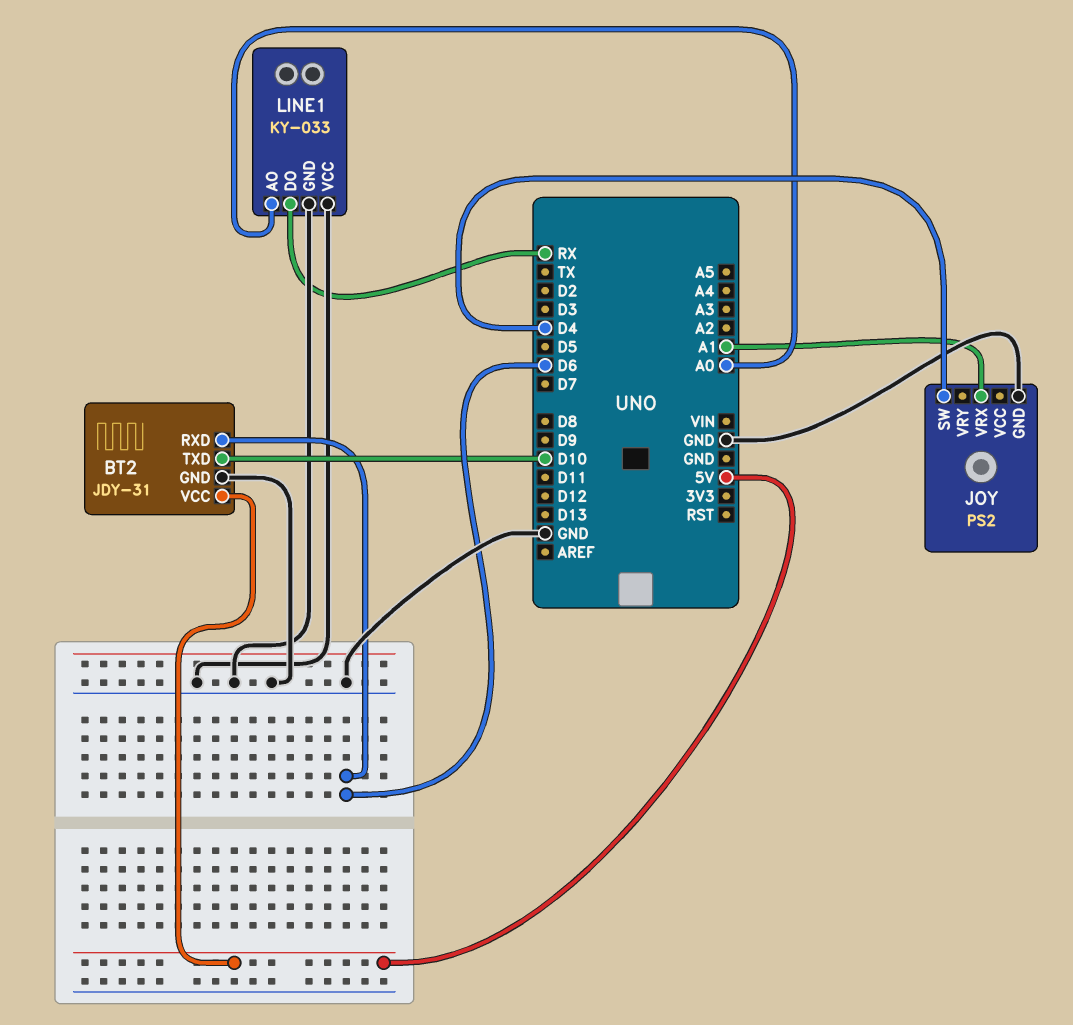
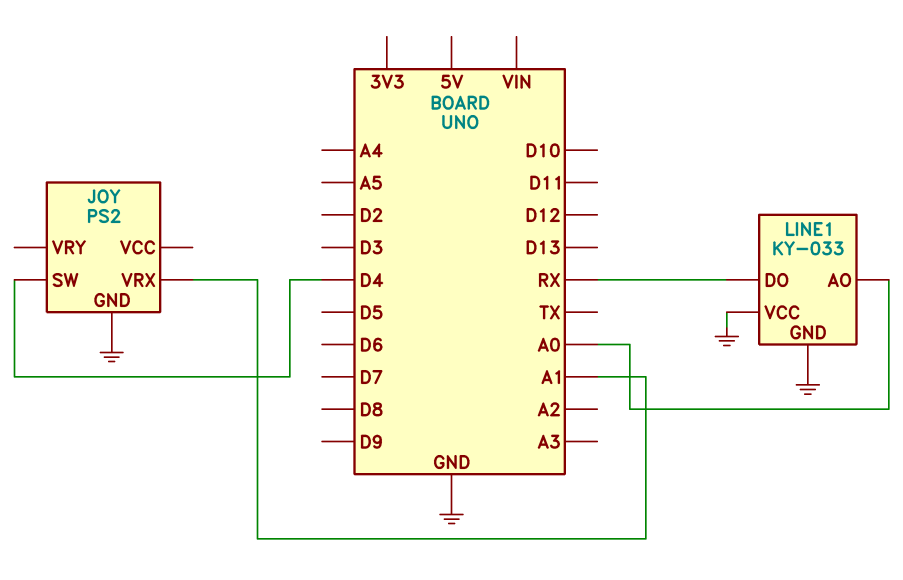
BT2: JDY-31 -> none
BT2 pin GND: GND -> none
BT2 pin RXD: D6 -> none
BT2 pin TXD: D10 -> none
BT2 pin VCC: 5V -> none

